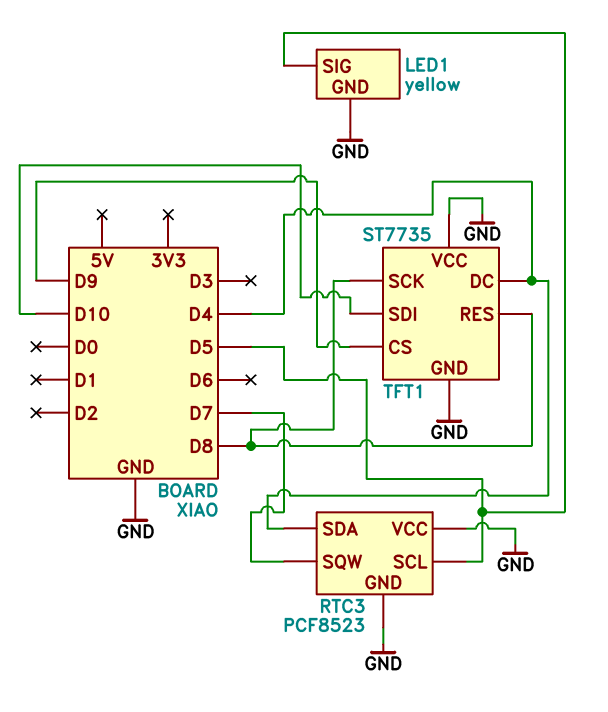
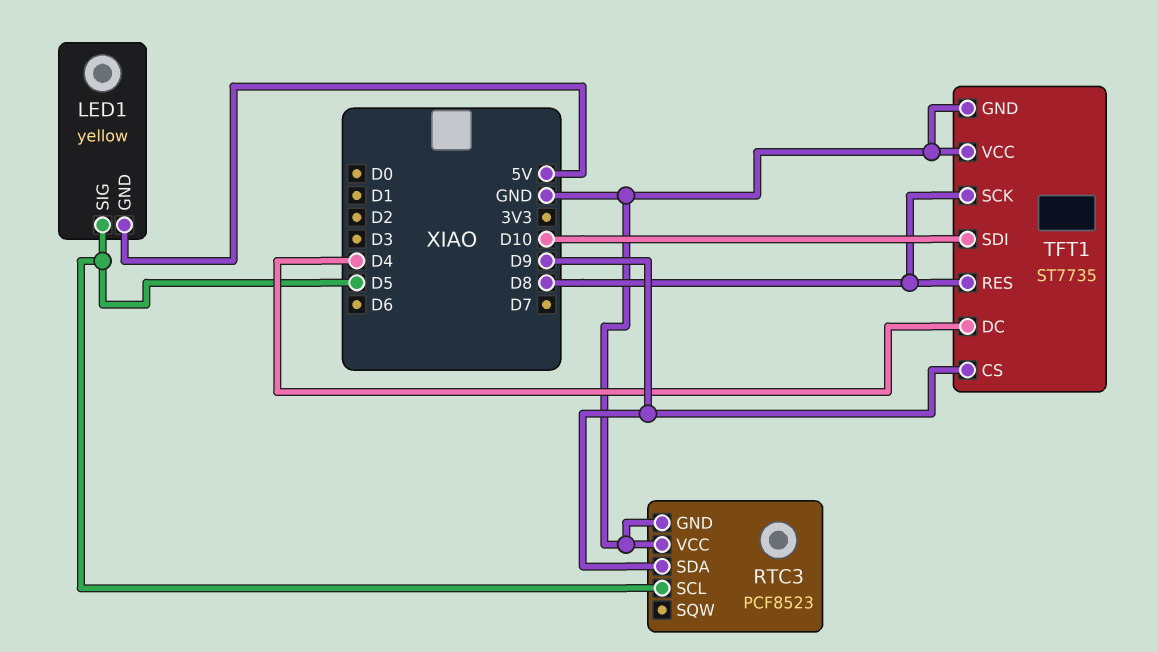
LED1 pin GND: GND -> 5V
RTC3 pin SDA: D4 -> D9
RTC3 pin SQW: D7 -> none

